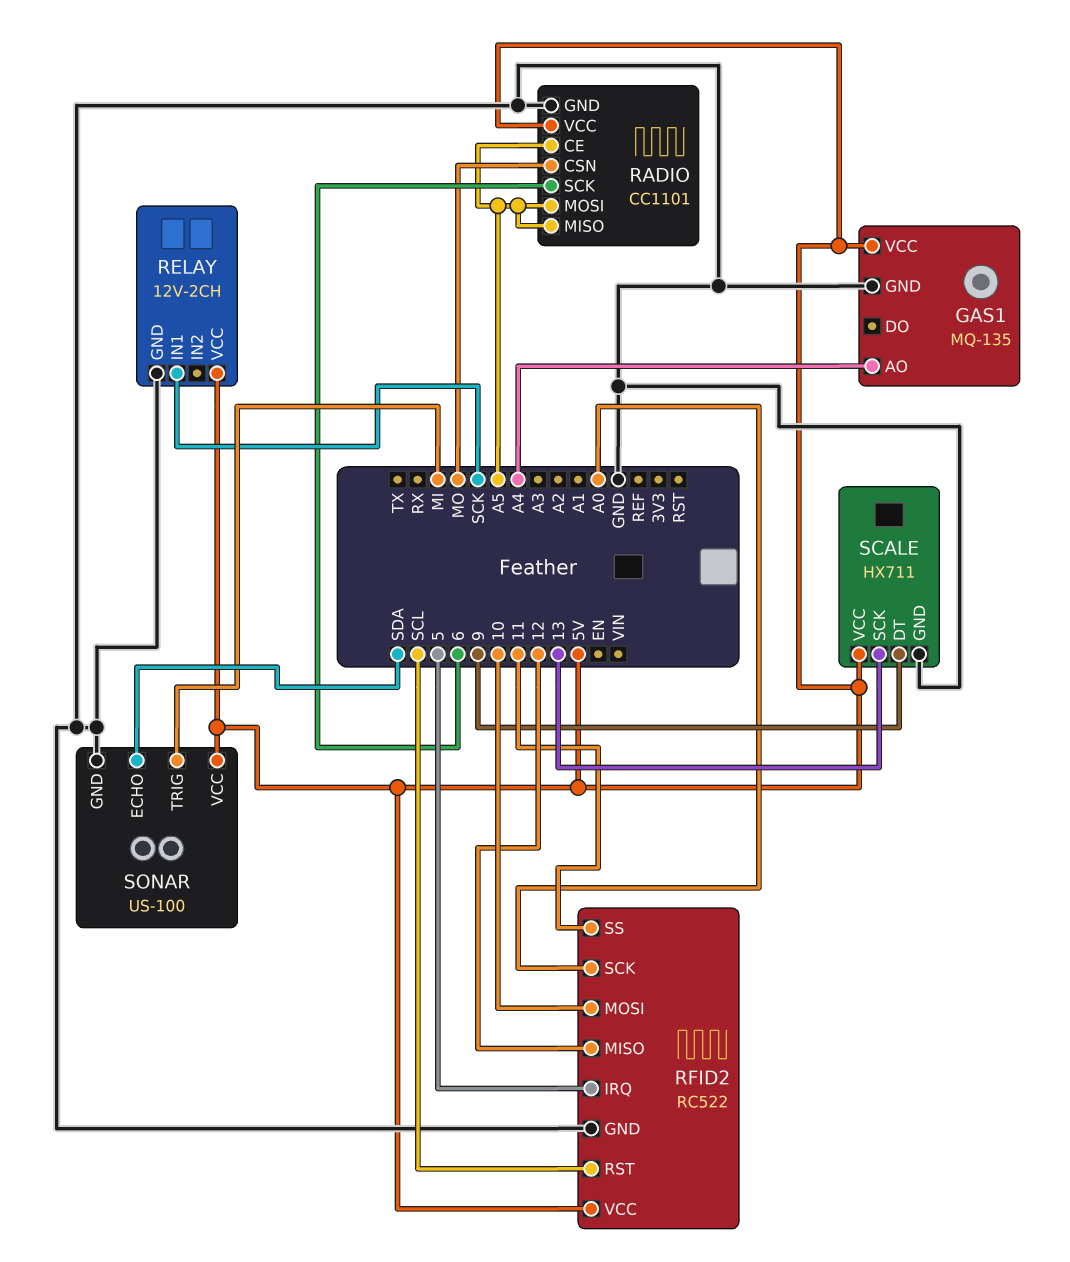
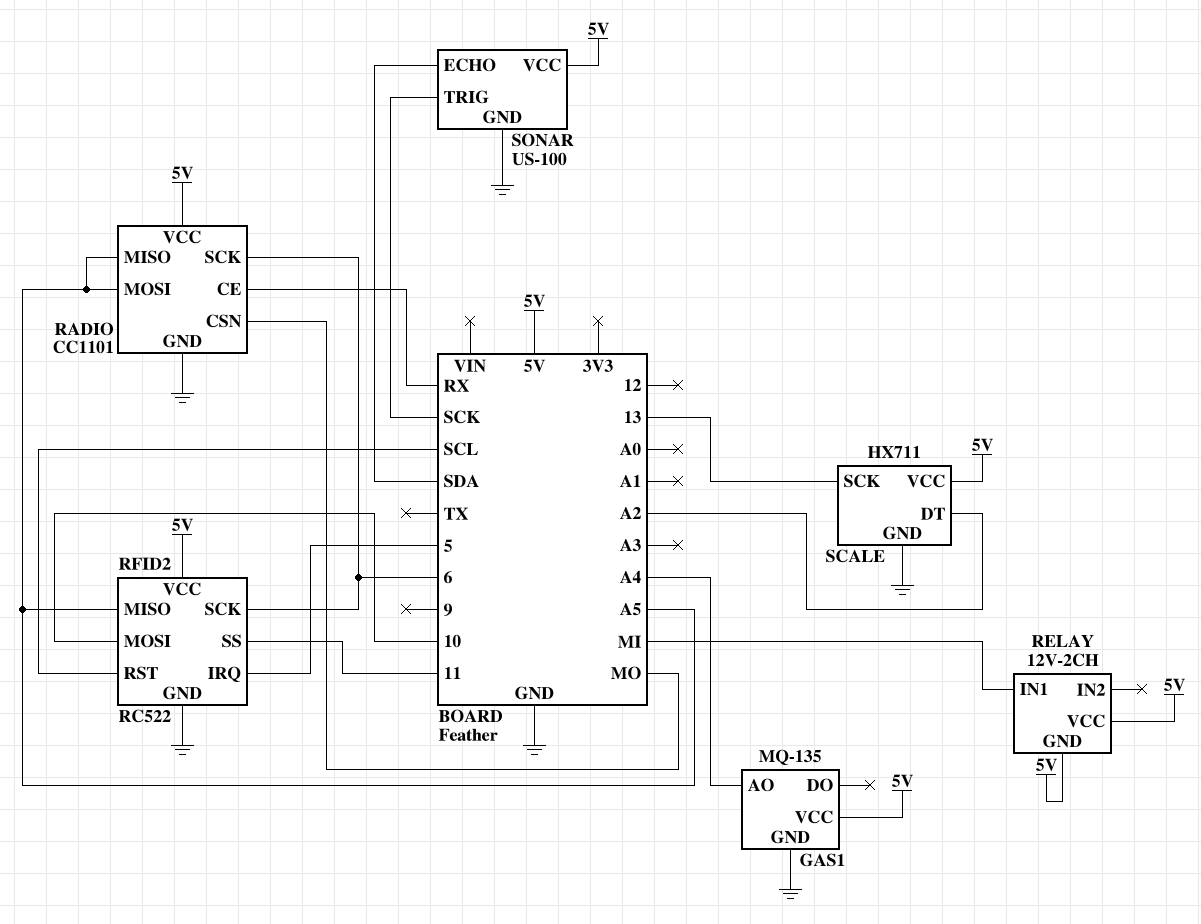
RADIO pin CE: A5 -> RX
RELAY pin GND: GND -> 5V
RELAY pin IN1: SCK -> MI
RFID2 pin MISO: 12 -> A5
RFID2 pin SCK: A0 -> 6
SCALE pin DT: 9 -> A2
SONAR pin TRIG: MI -> SCK

